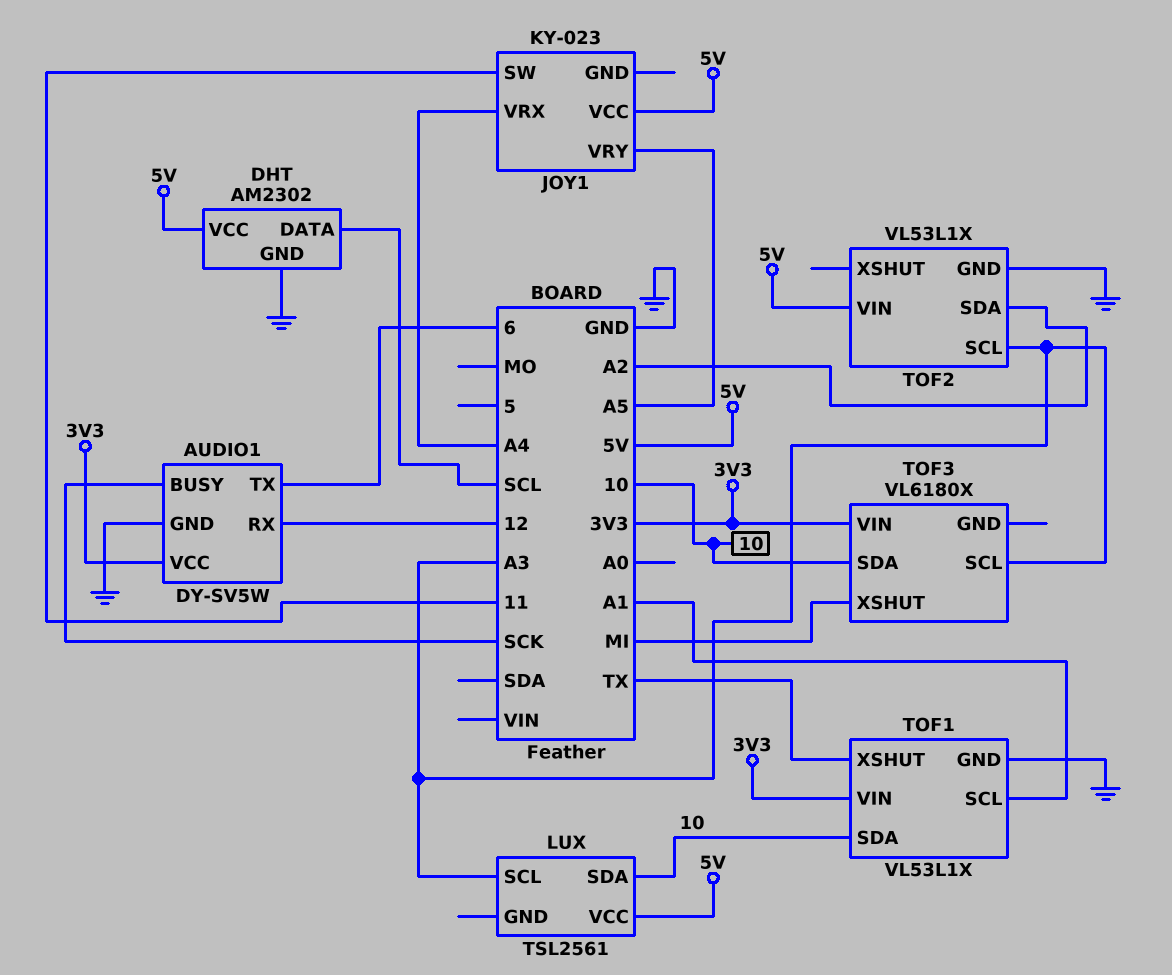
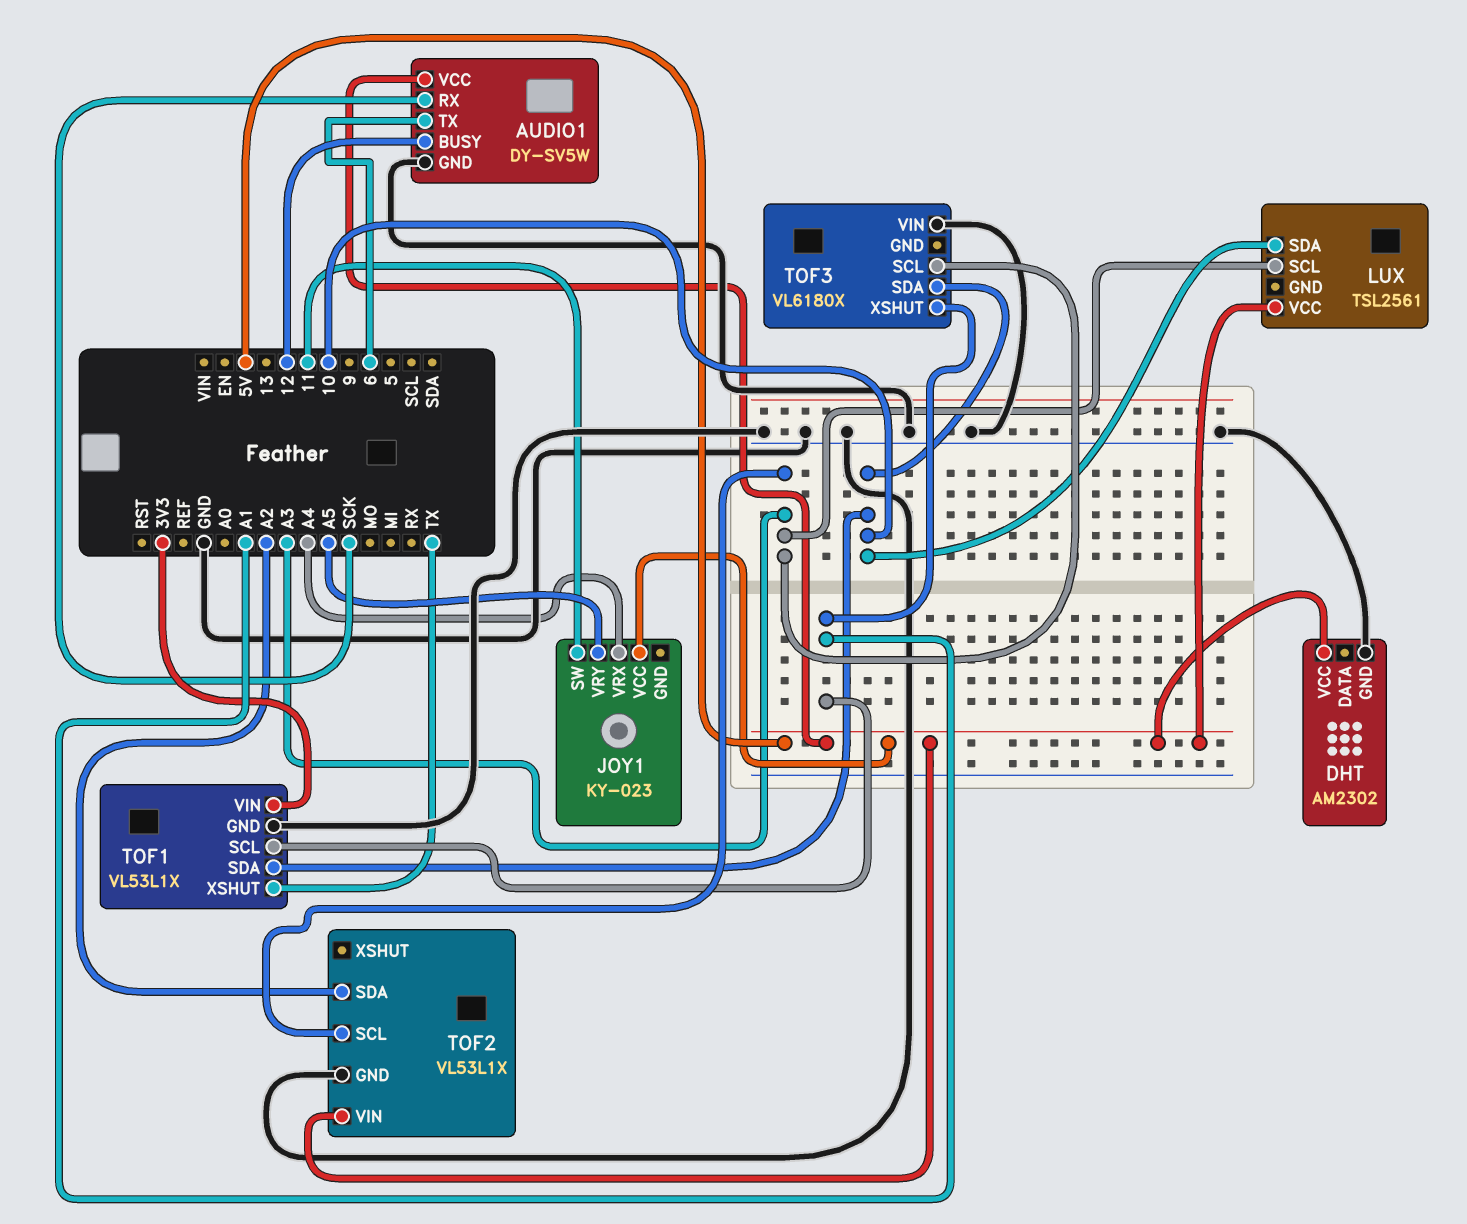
AUDIO1 pin BUSY: SCK -> 12
AUDIO1 pin RX: 12 -> SCK
AUDIO1 pin VCC: 3V3 -> 5V
DHT pin DATA: SCL -> none
TOF3 pin VIN: 3V3 -> GND
TOF3 pin XSHUT: MI -> A1

